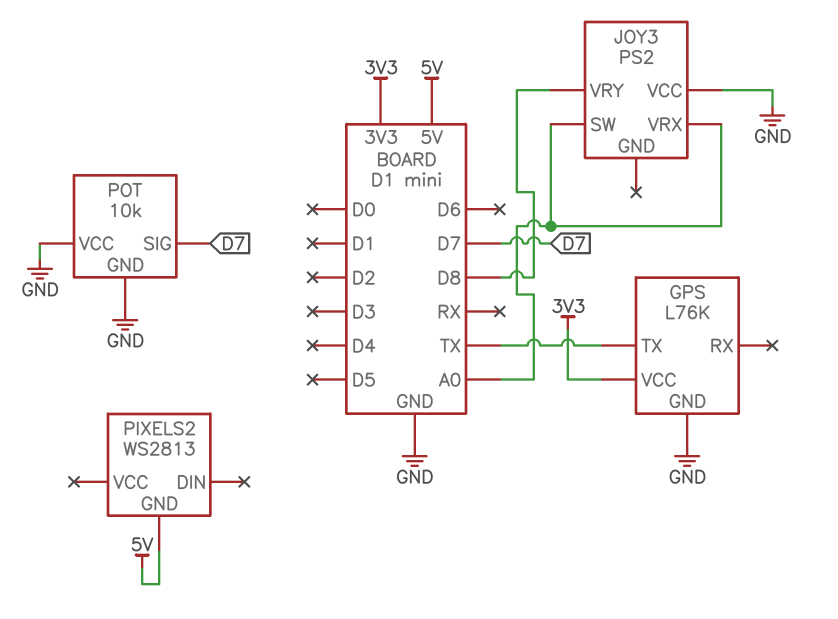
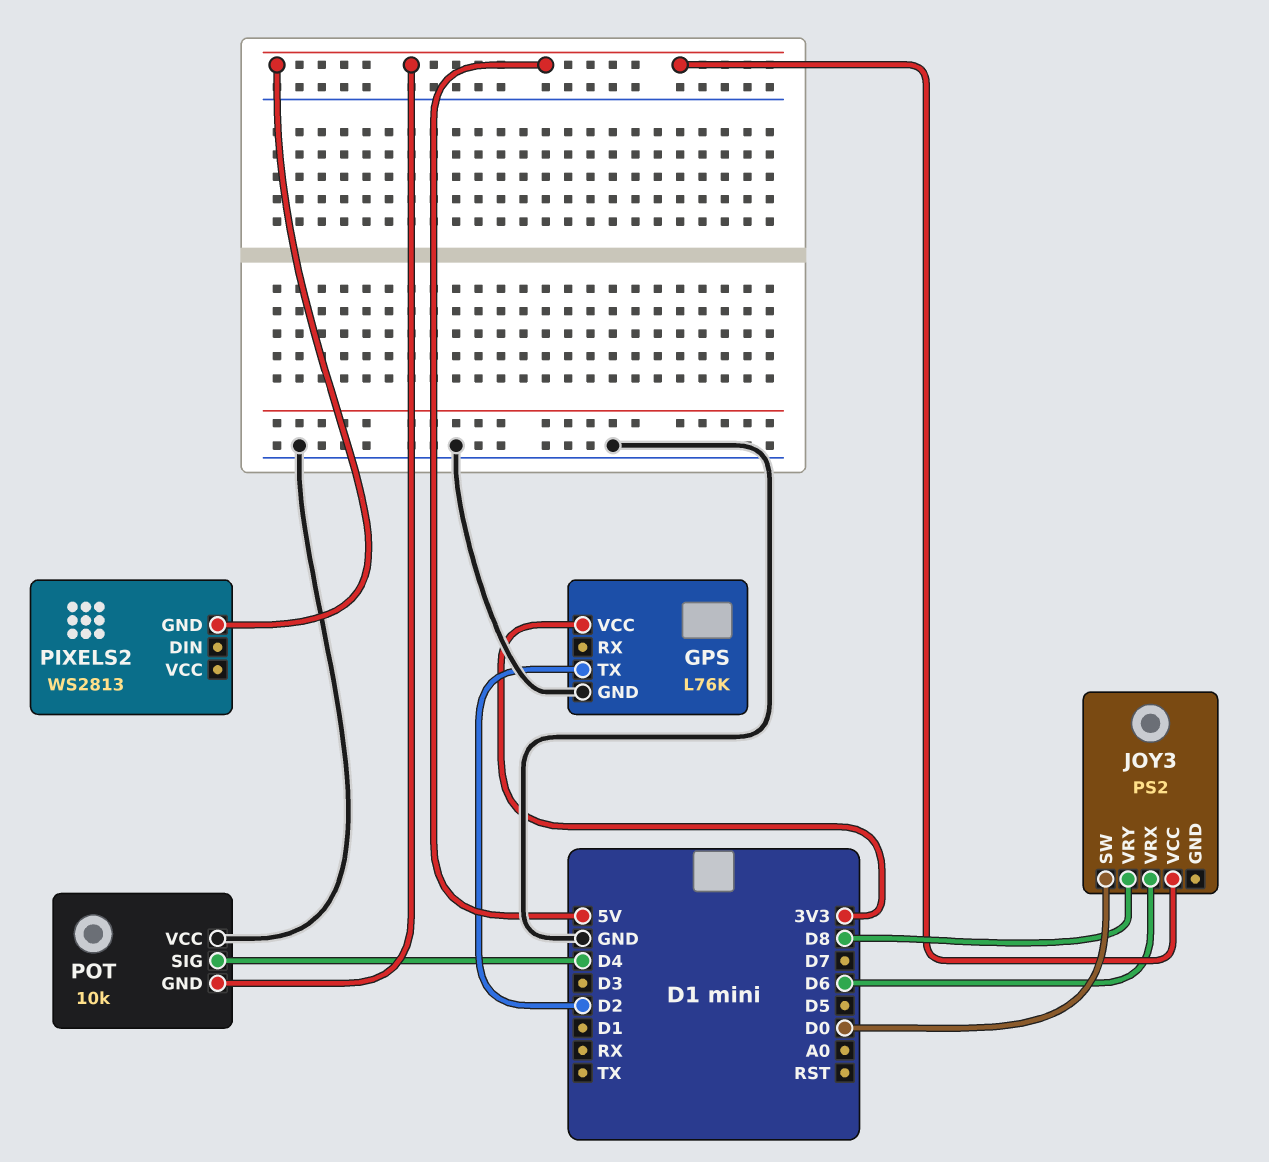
GPS pin TX: TX -> D2
JOY3 pin SW: A0 -> D0
JOY3 pin VCC: GND -> 5V
JOY3 pin VRX: A0 -> D6
POT pin GND: GND -> 5V
POT pin SIG: D7 -> D4

